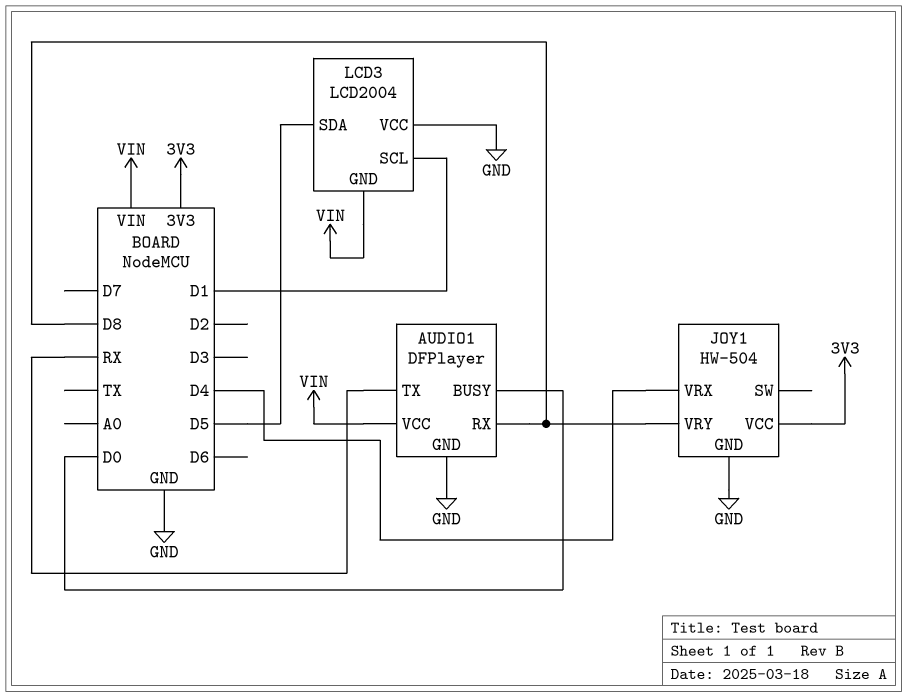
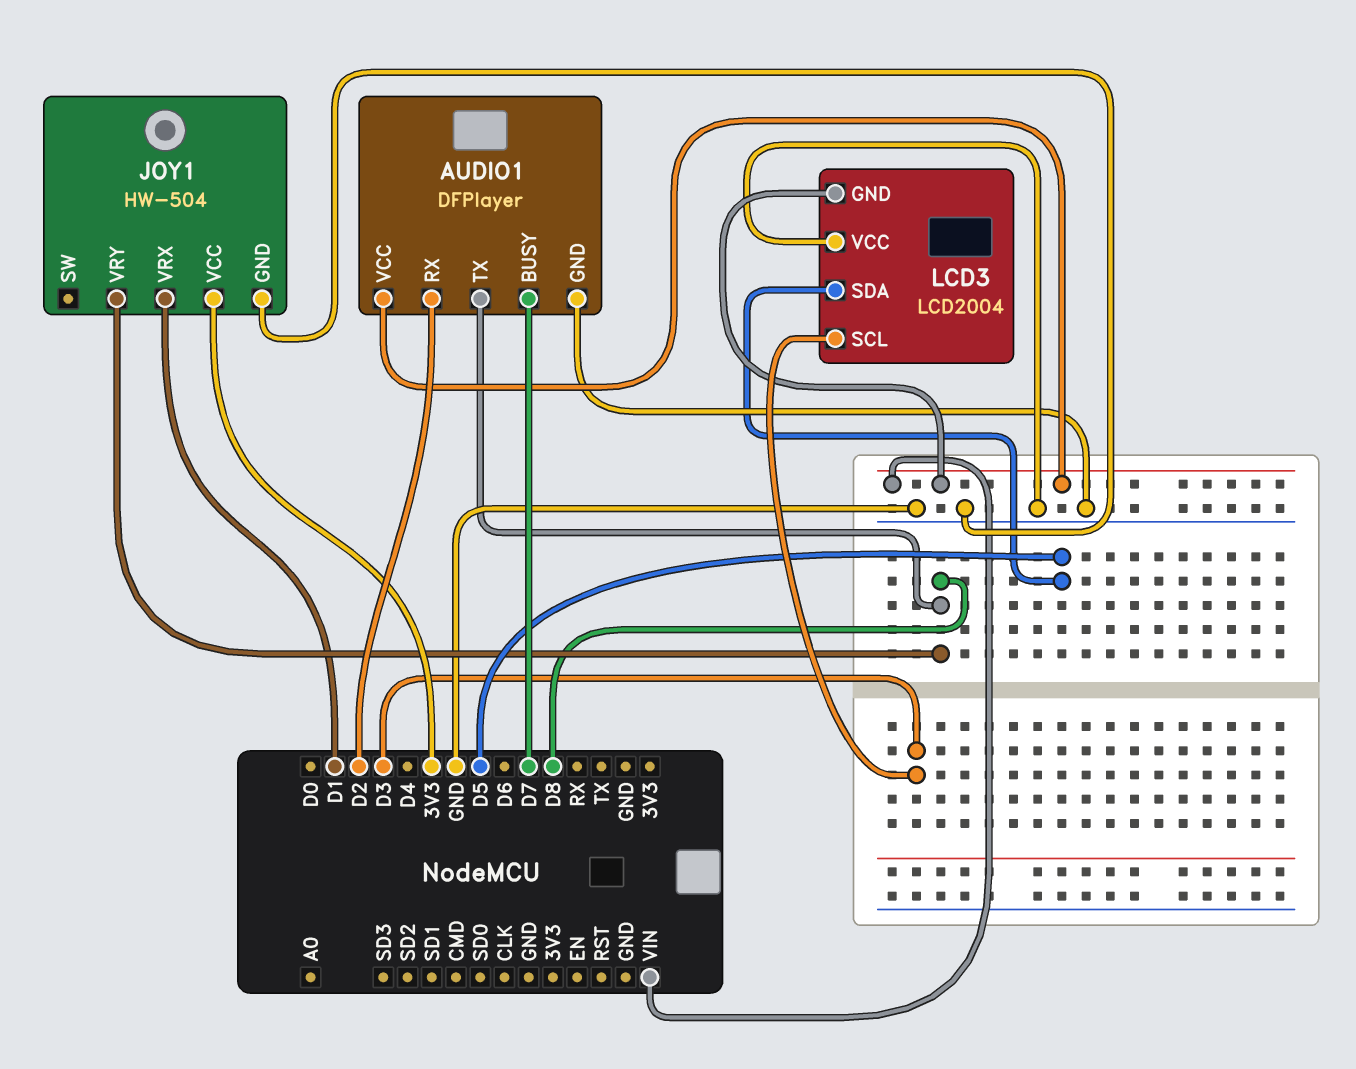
AUDIO1 pin BUSY: D0 -> D7
AUDIO1 pin RX: D8 -> D2
AUDIO1 pin TX: RX -> D8
JOY1 pin VRX: D4 -> D1
LCD3 pin SCL: D1 -> D3

